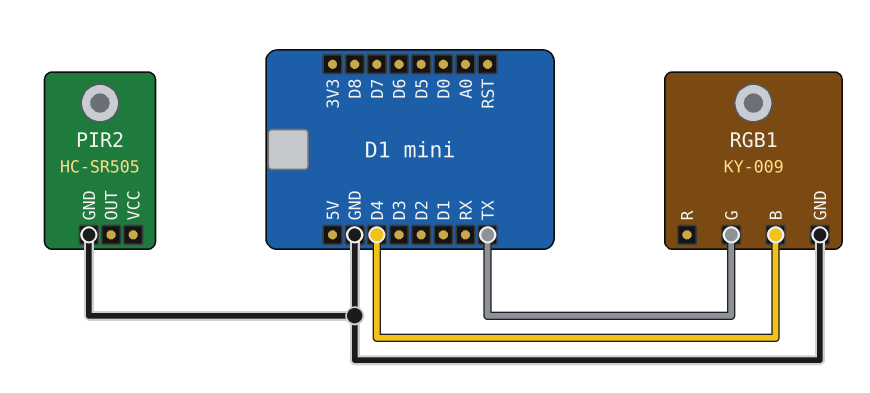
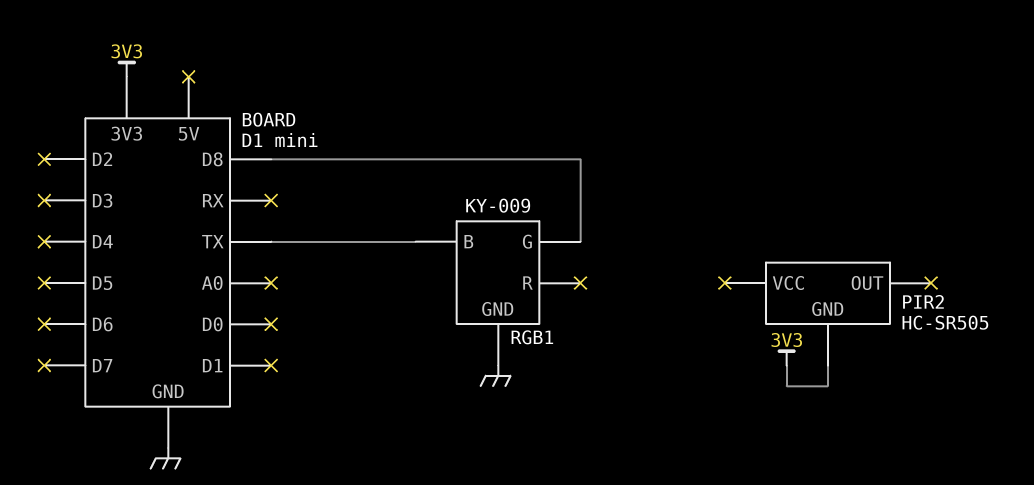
PIR2 pin GND: GND -> 3V3
RGB1 pin B: D4 -> TX
RGB1 pin G: TX -> D8

